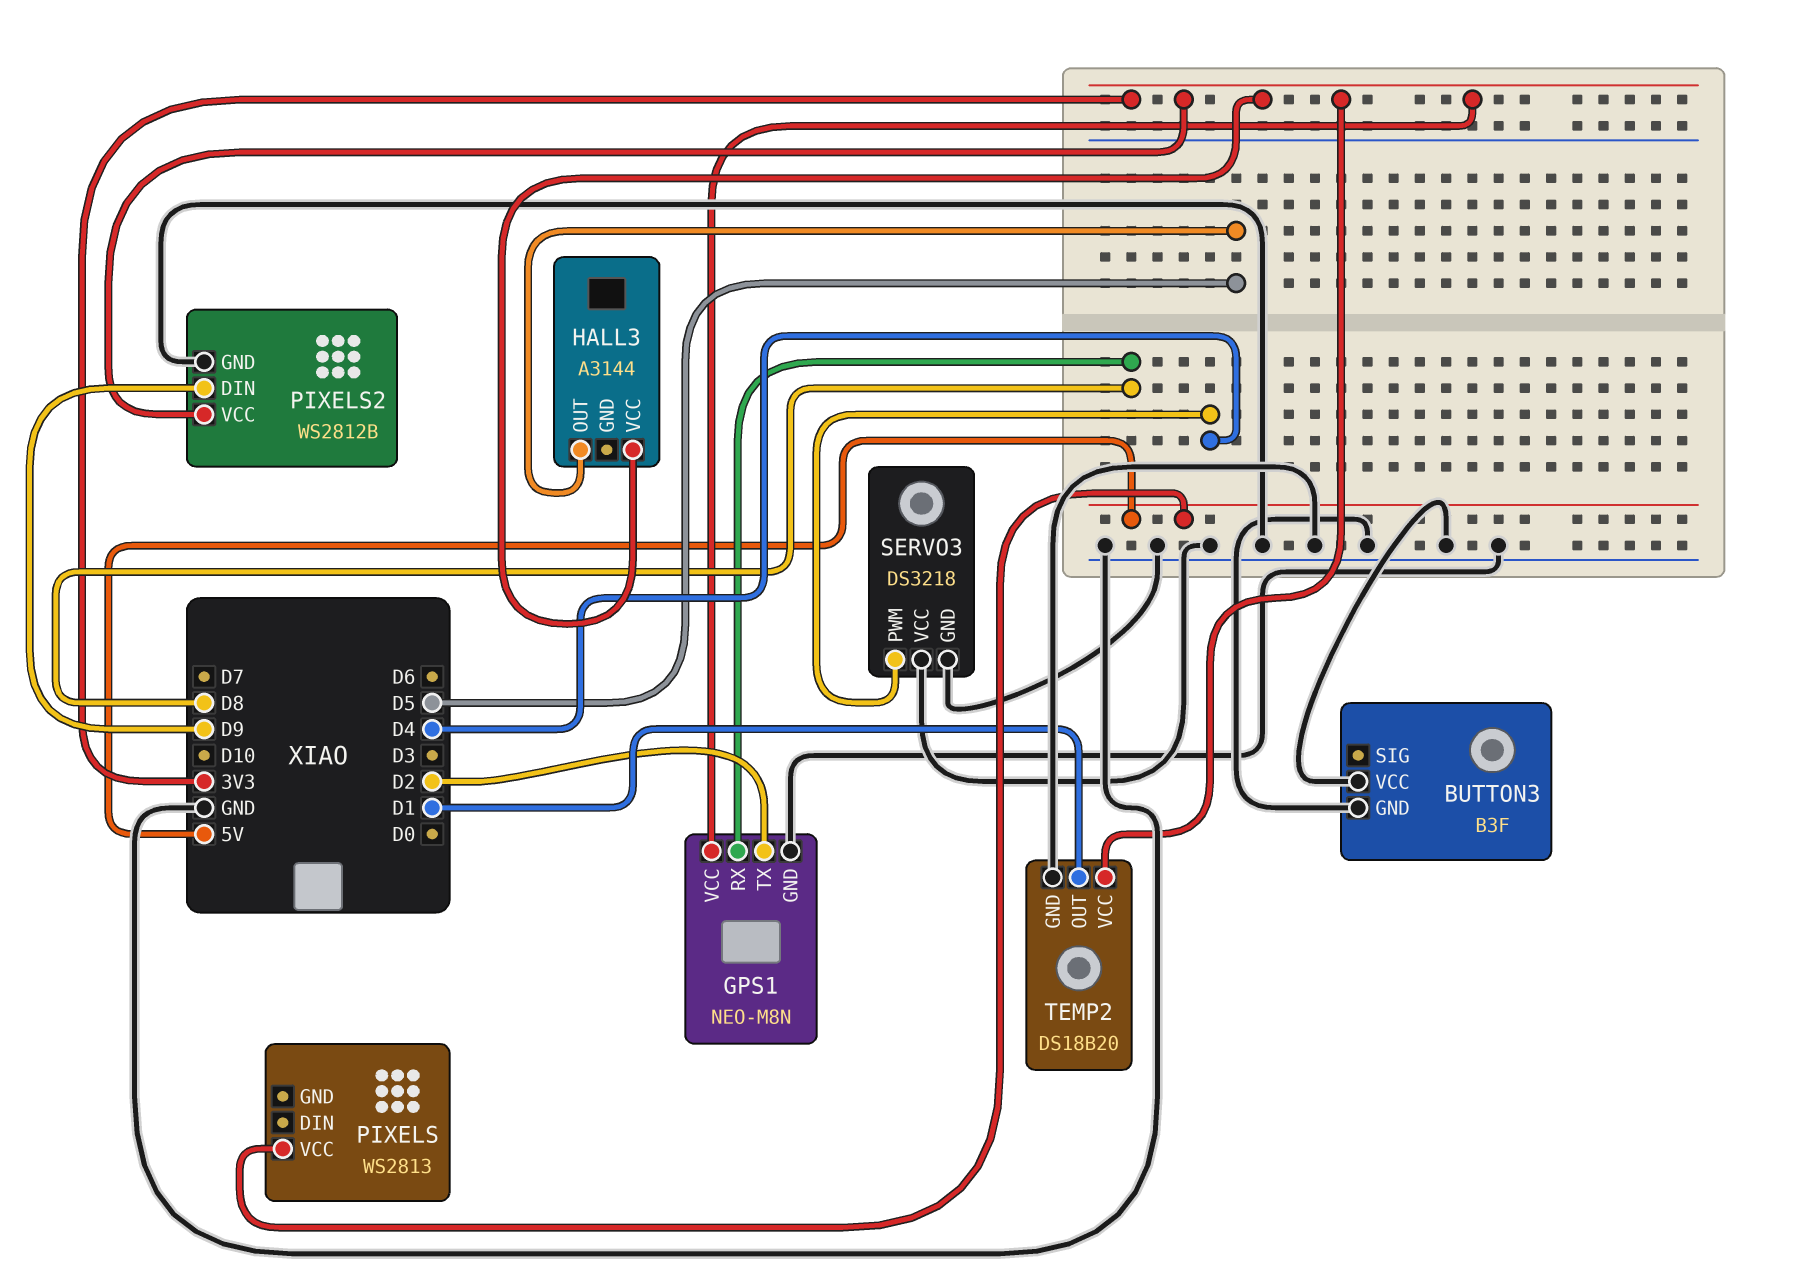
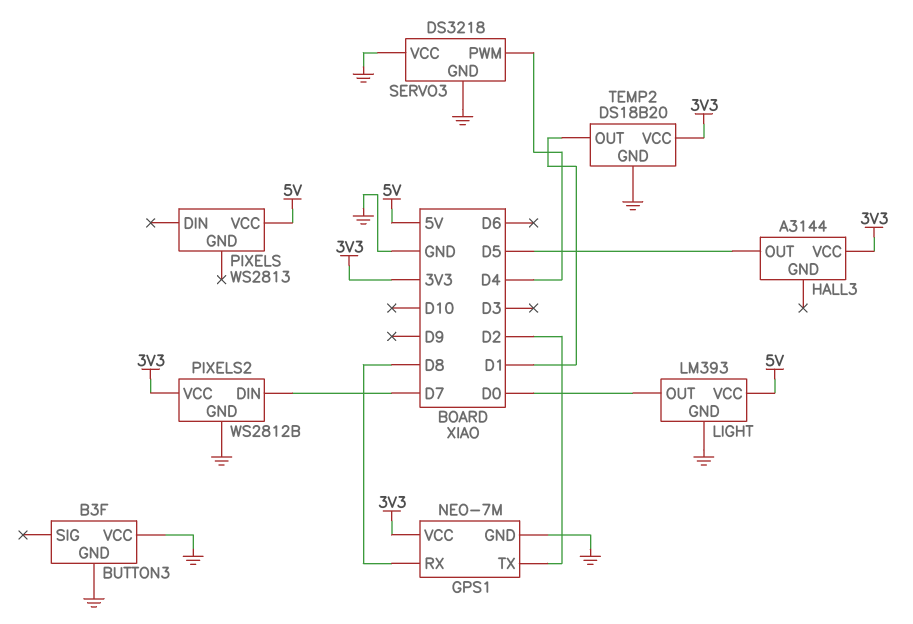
GPS1: NEO-M8N -> NEO-7M
LIGHT: none -> LM393
LIGHT pin GND: none -> GND
LIGHT pin OUT: none -> D0
LIGHT pin VCC: none -> 5V
PIXELS2 pin DIN: D9 -> D7

